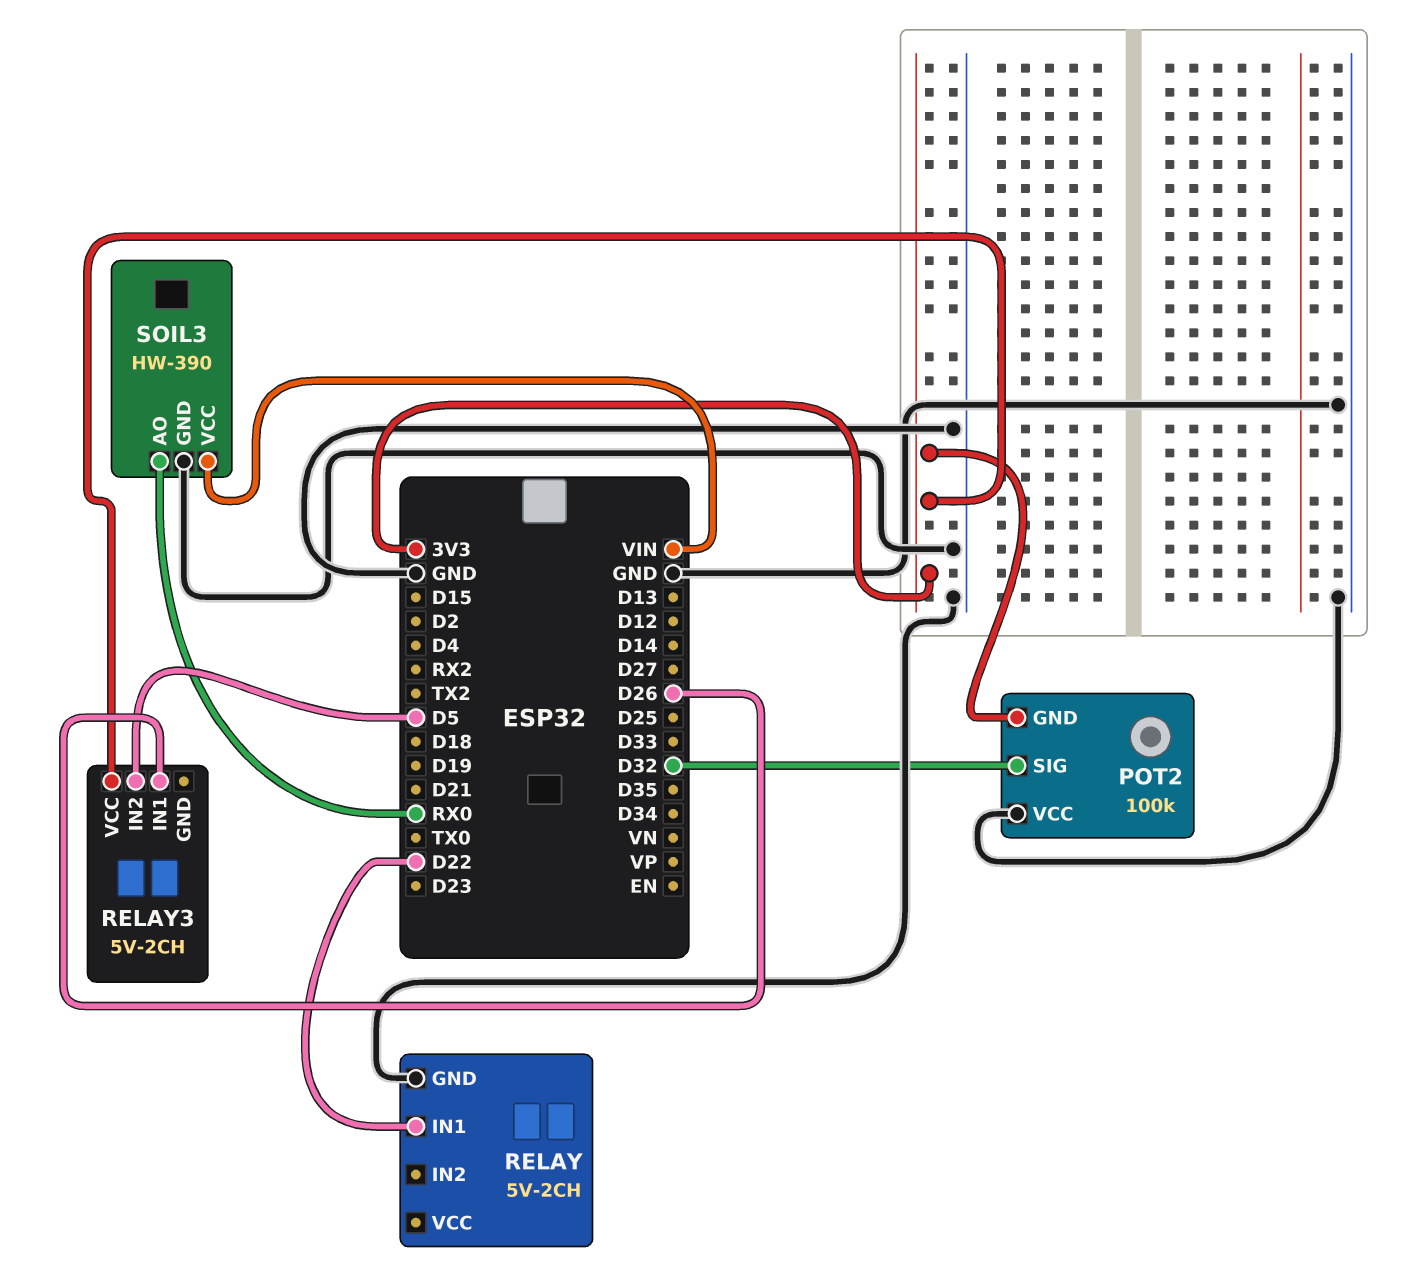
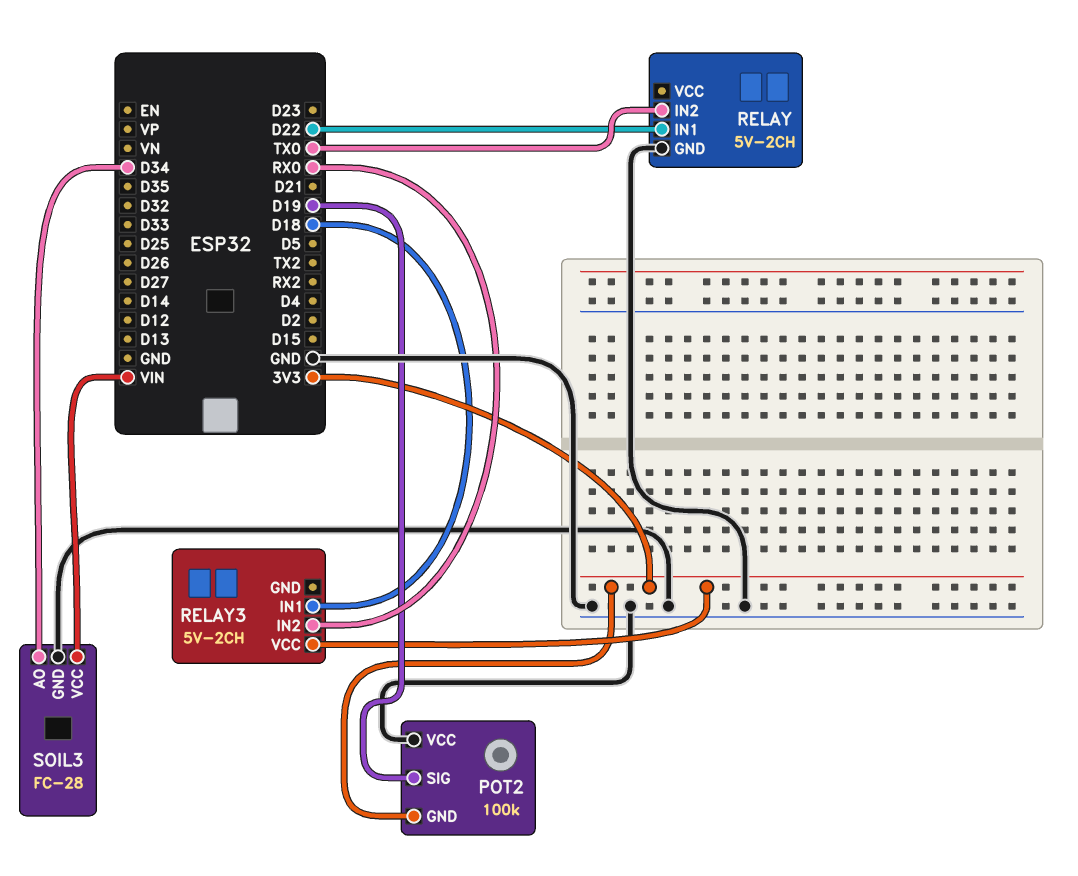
POT2 pin SIG: D32 -> D19
RELAY pin IN2: none -> TX0
RELAY3 pin IN1: D26 -> D18
RELAY3 pin IN2: D5 -> RX0
SOIL3: HW-390 -> FC-28
SOIL3 pin AO: RX0 -> D34

